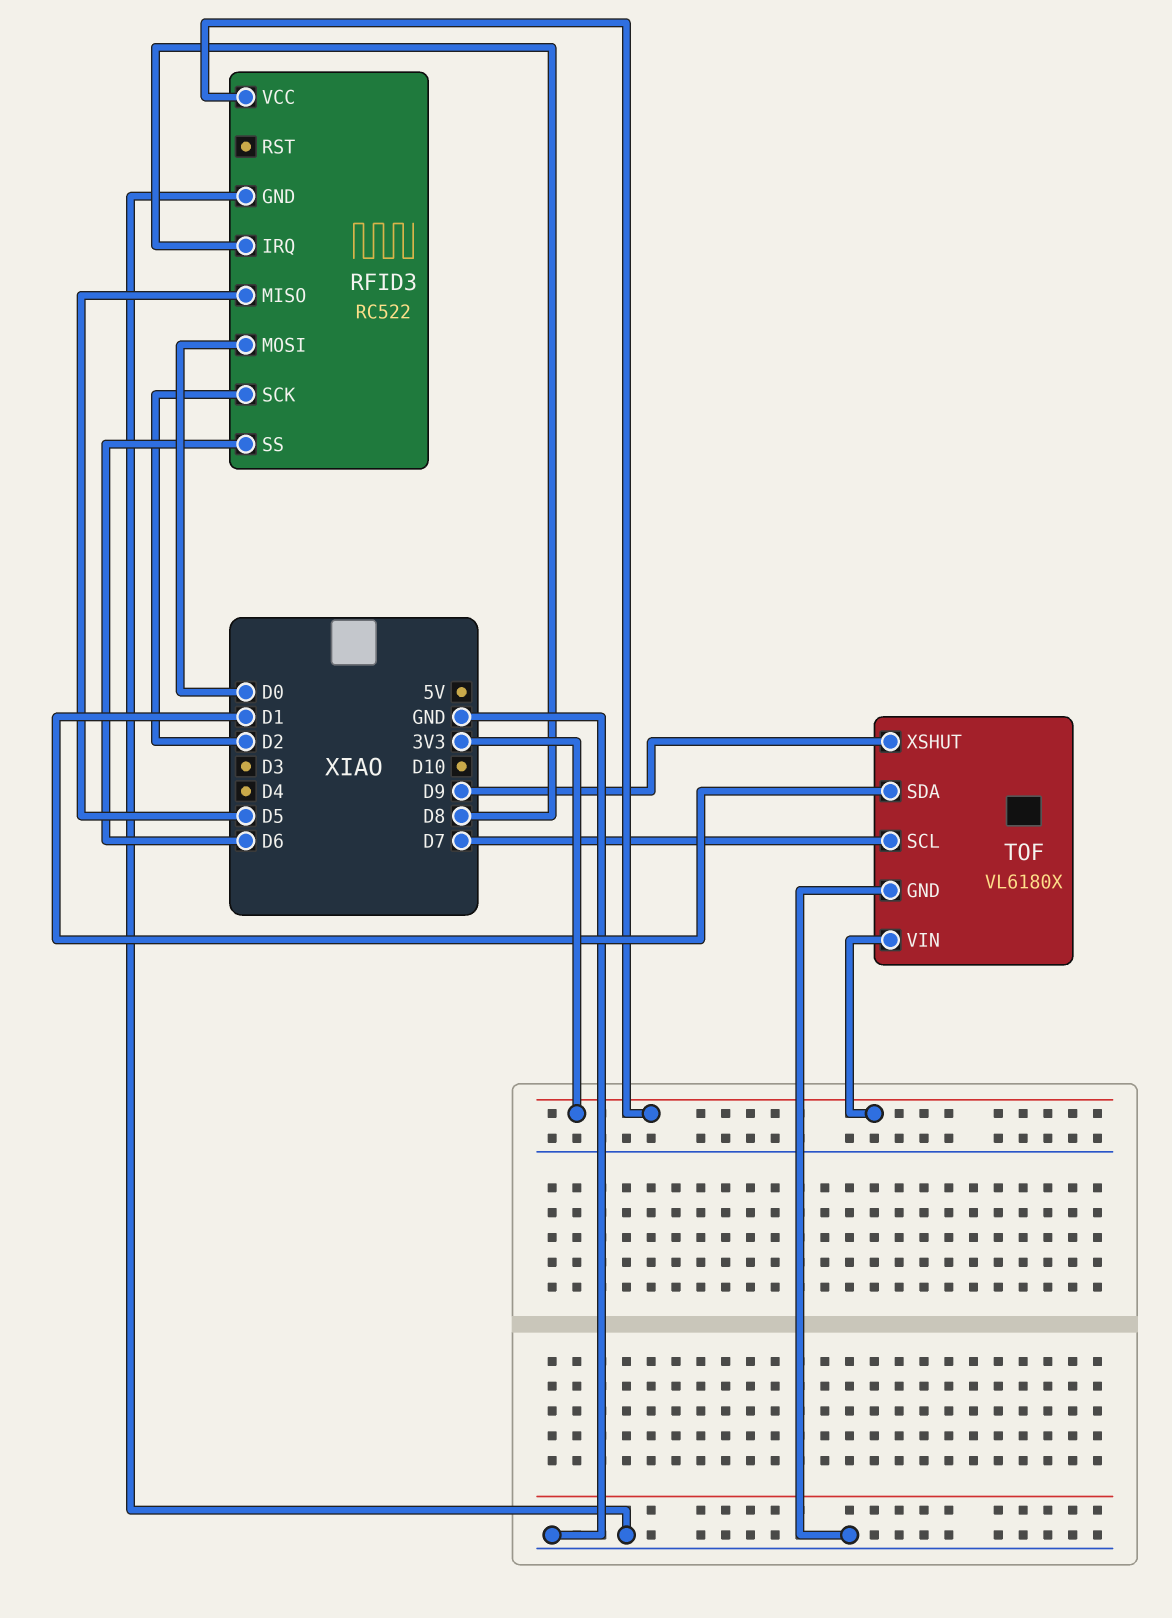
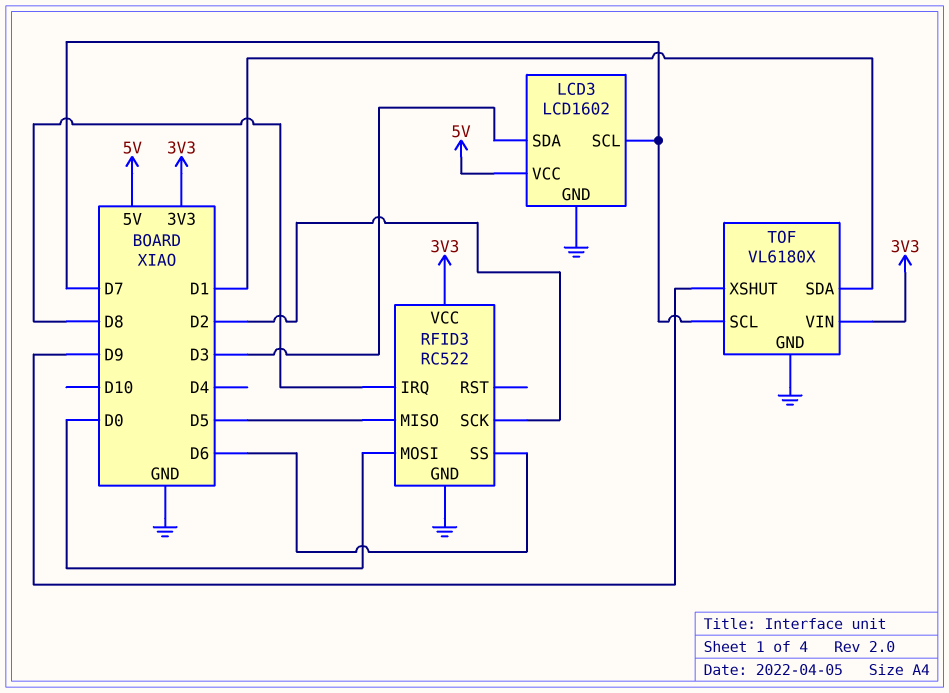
LCD3: none -> LCD1602
LCD3 pin GND: none -> GND
LCD3 pin SCL: none -> D7
LCD3 pin SDA: none -> D3
LCD3 pin VCC: none -> 5V

